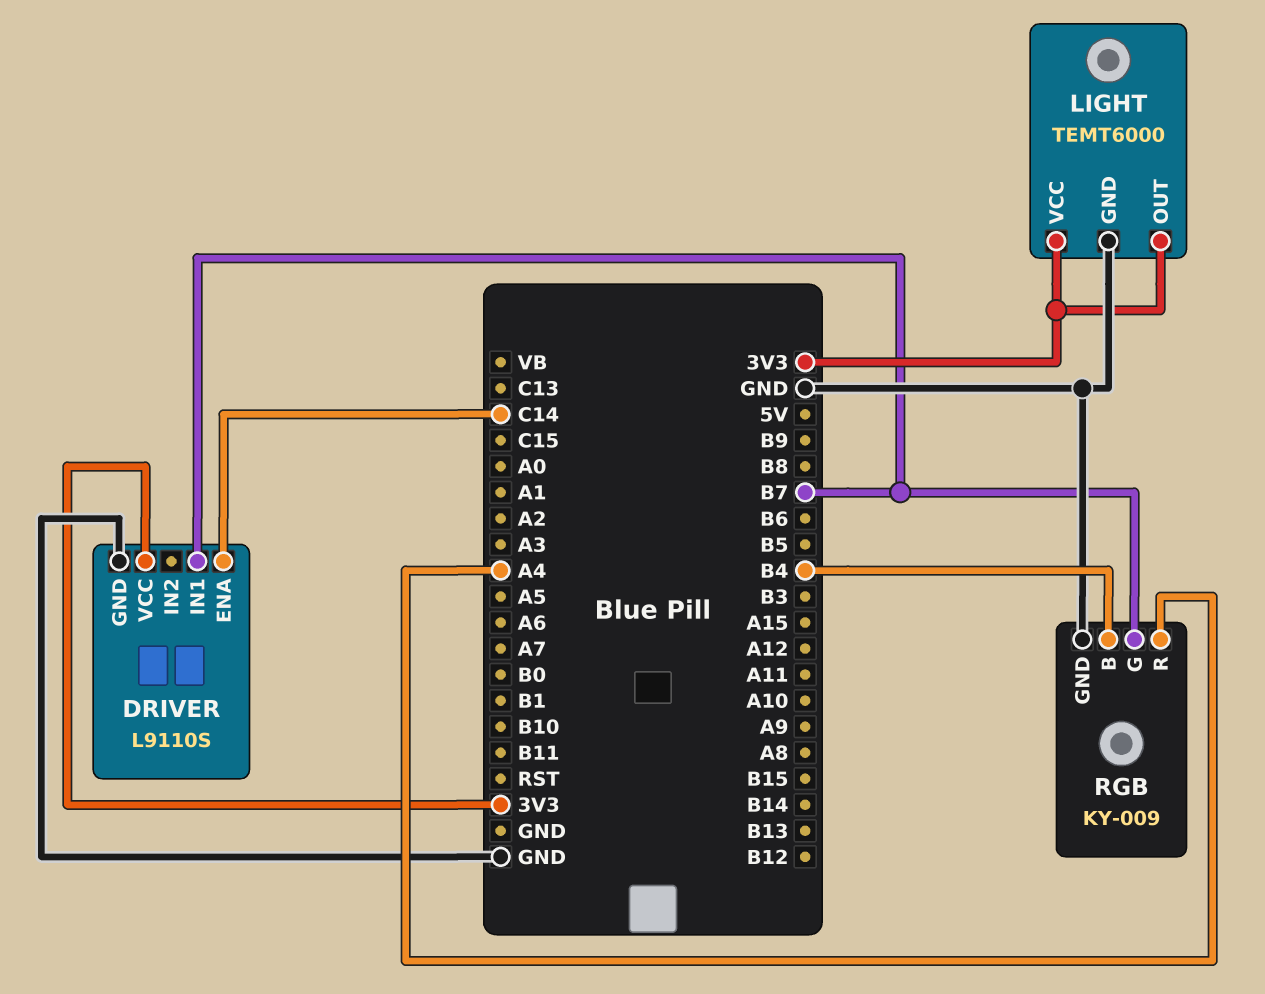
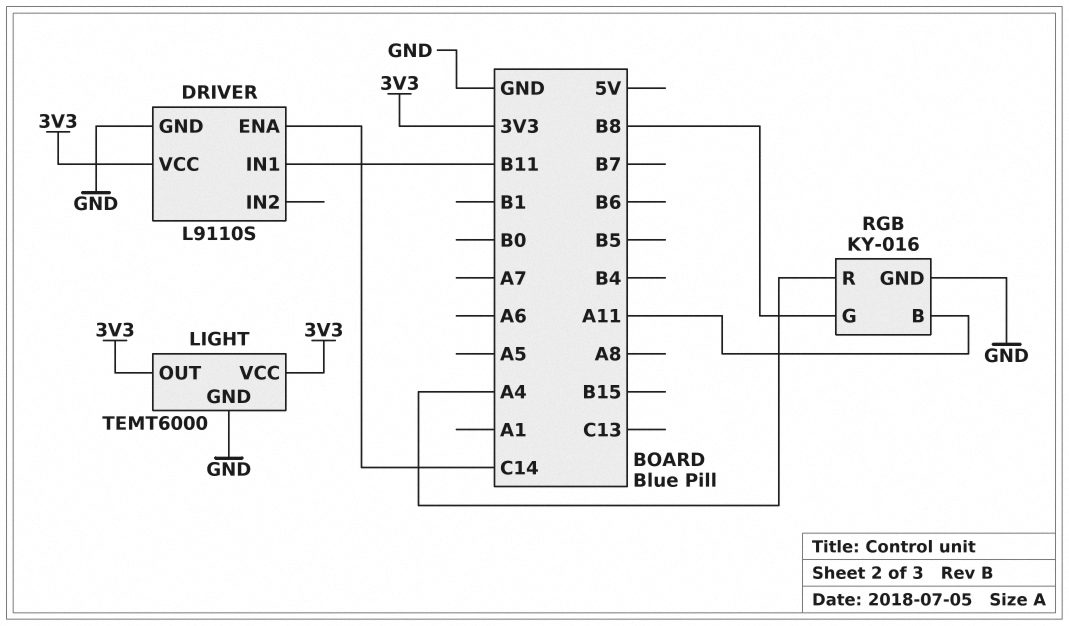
DRIVER pin IN1: B7 -> B11
RGB: KY-009 -> KY-016
RGB pin B: B4 -> A11
RGB pin G: B7 -> B8

